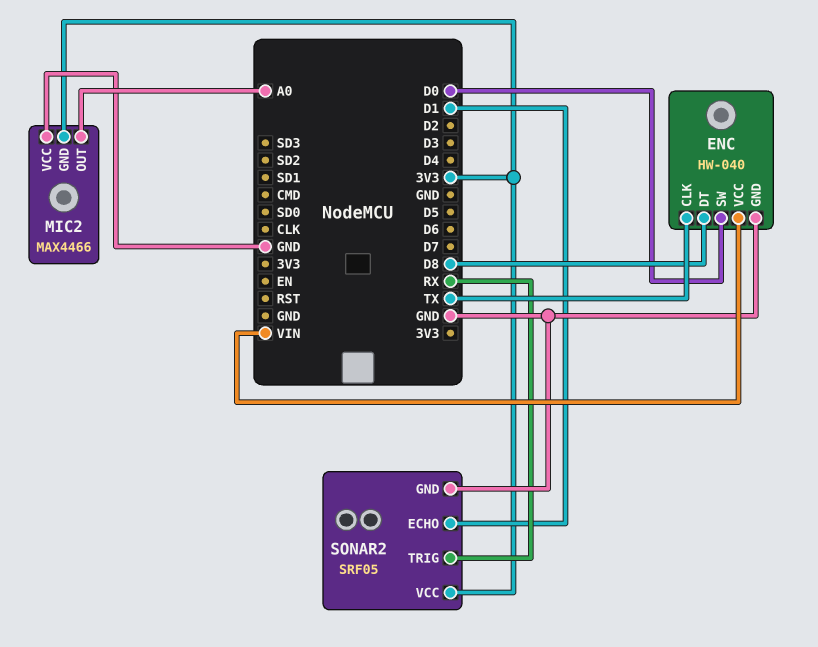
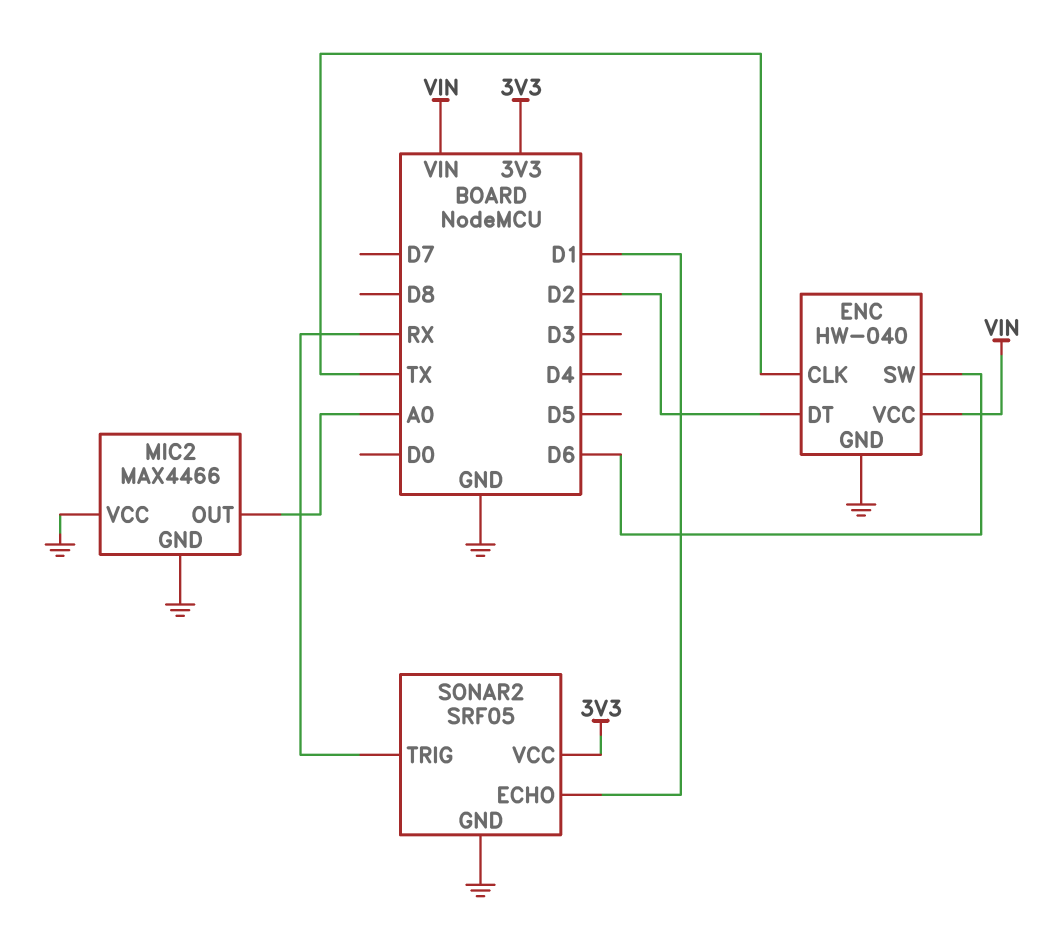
ENC pin DT: D8 -> D2
ENC pin SW: D0 -> D6
MIC2 pin GND: 3V3 -> GND

